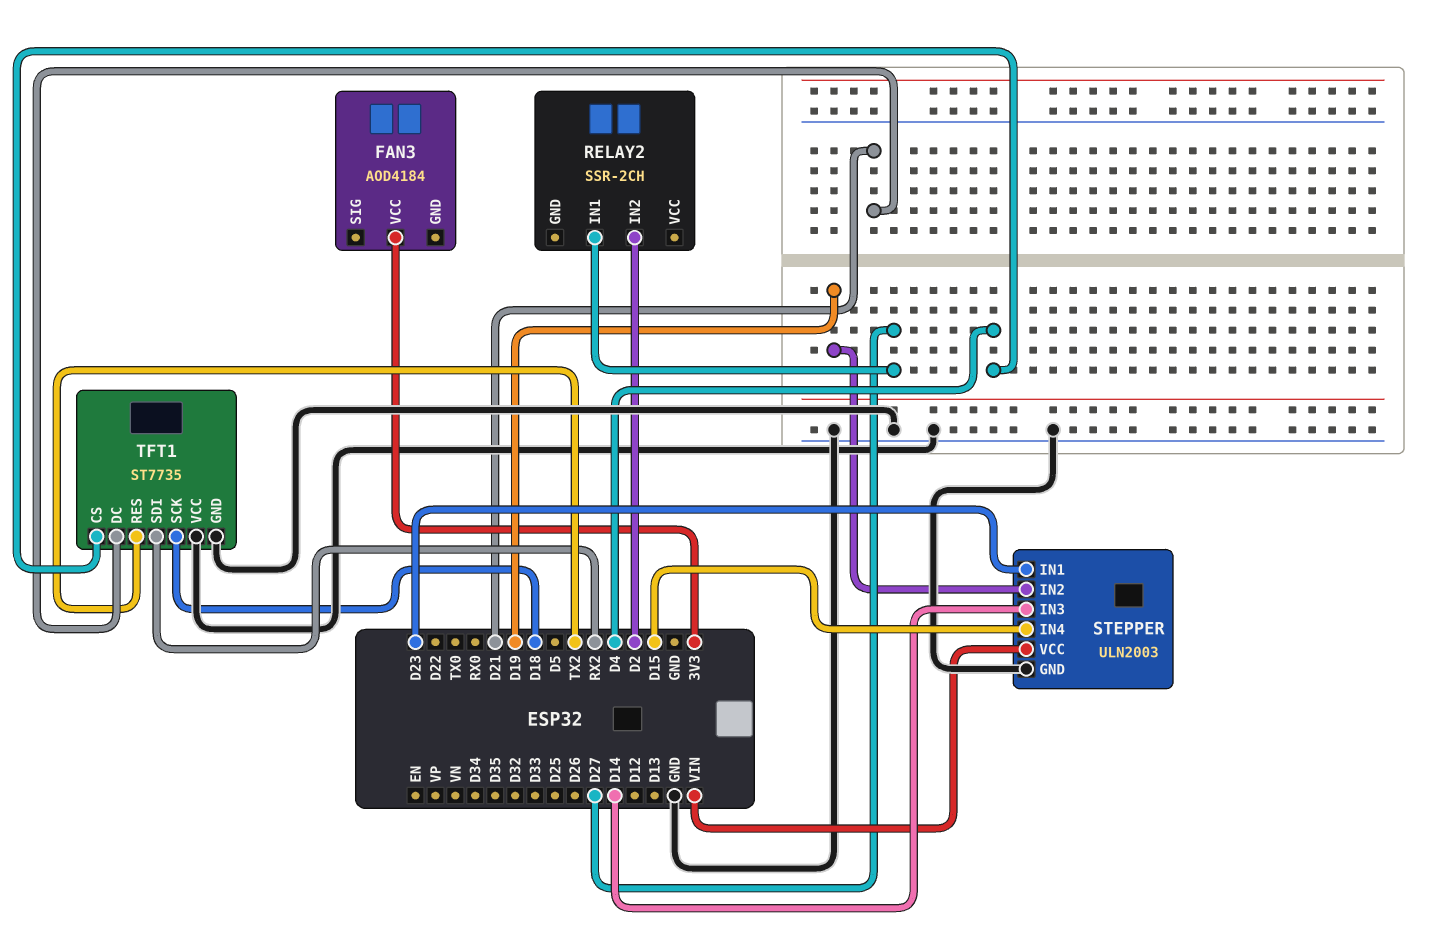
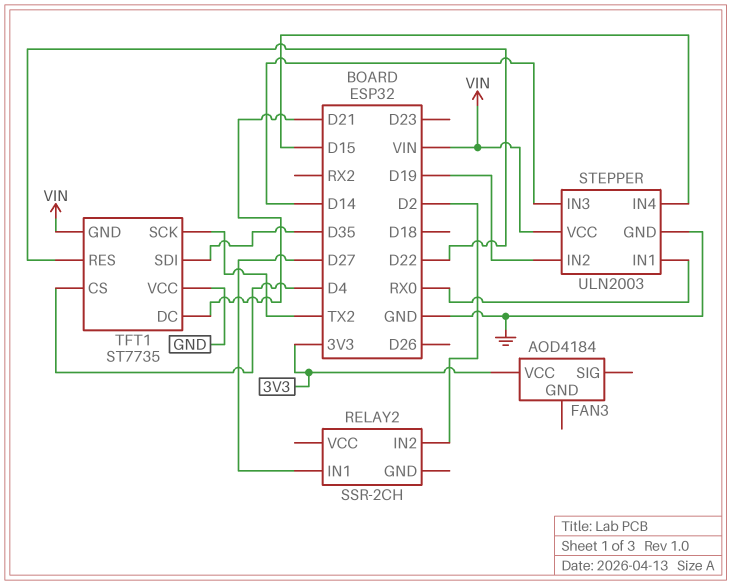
STEPPER pin IN1: D23 -> RX0
TFT1 pin GND: GND -> VIN
TFT1 pin RES: TX2 -> D22
TFT1 pin SCK: D18 -> TX2
TFT1 pin SDI: RX2 -> D35

